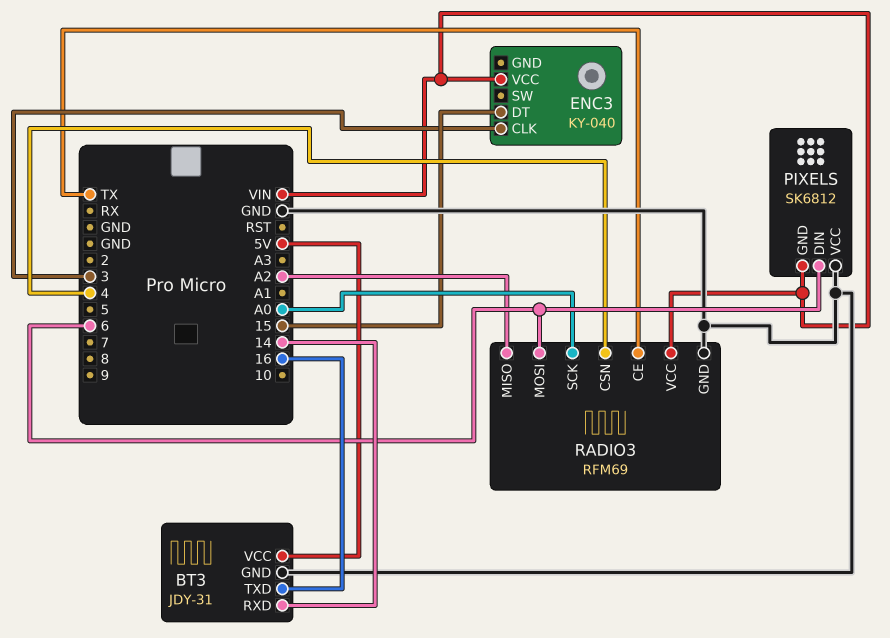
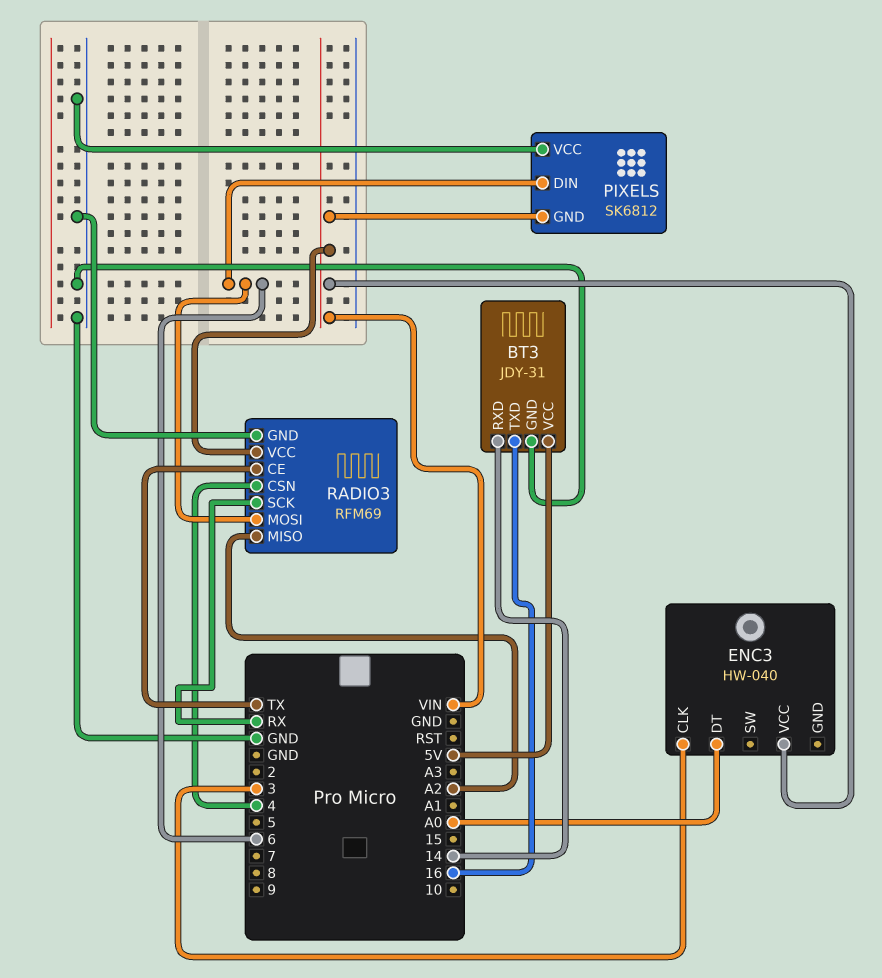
ENC3: KY-040 -> HW-040
ENC3 pin DT: 15 -> A0
RADIO3 pin SCK: A0 -> RX

